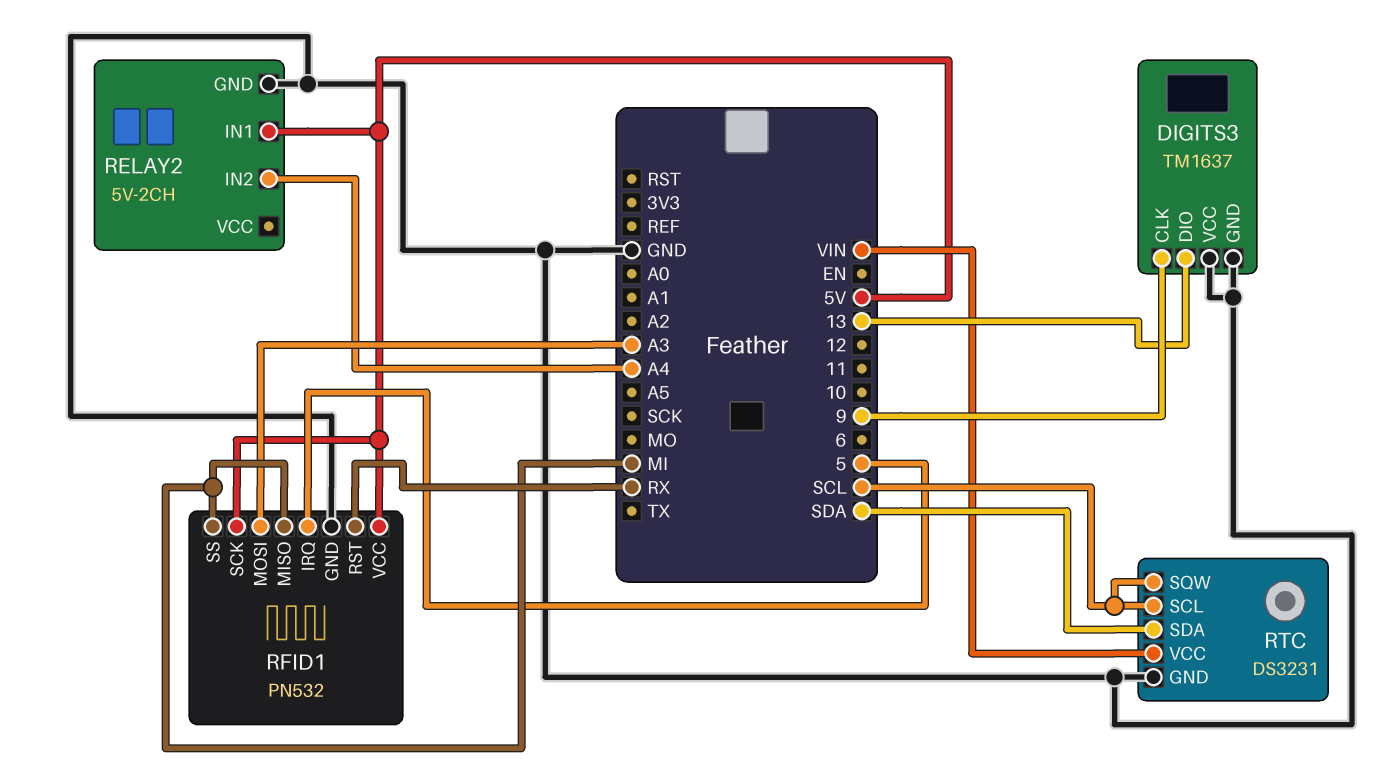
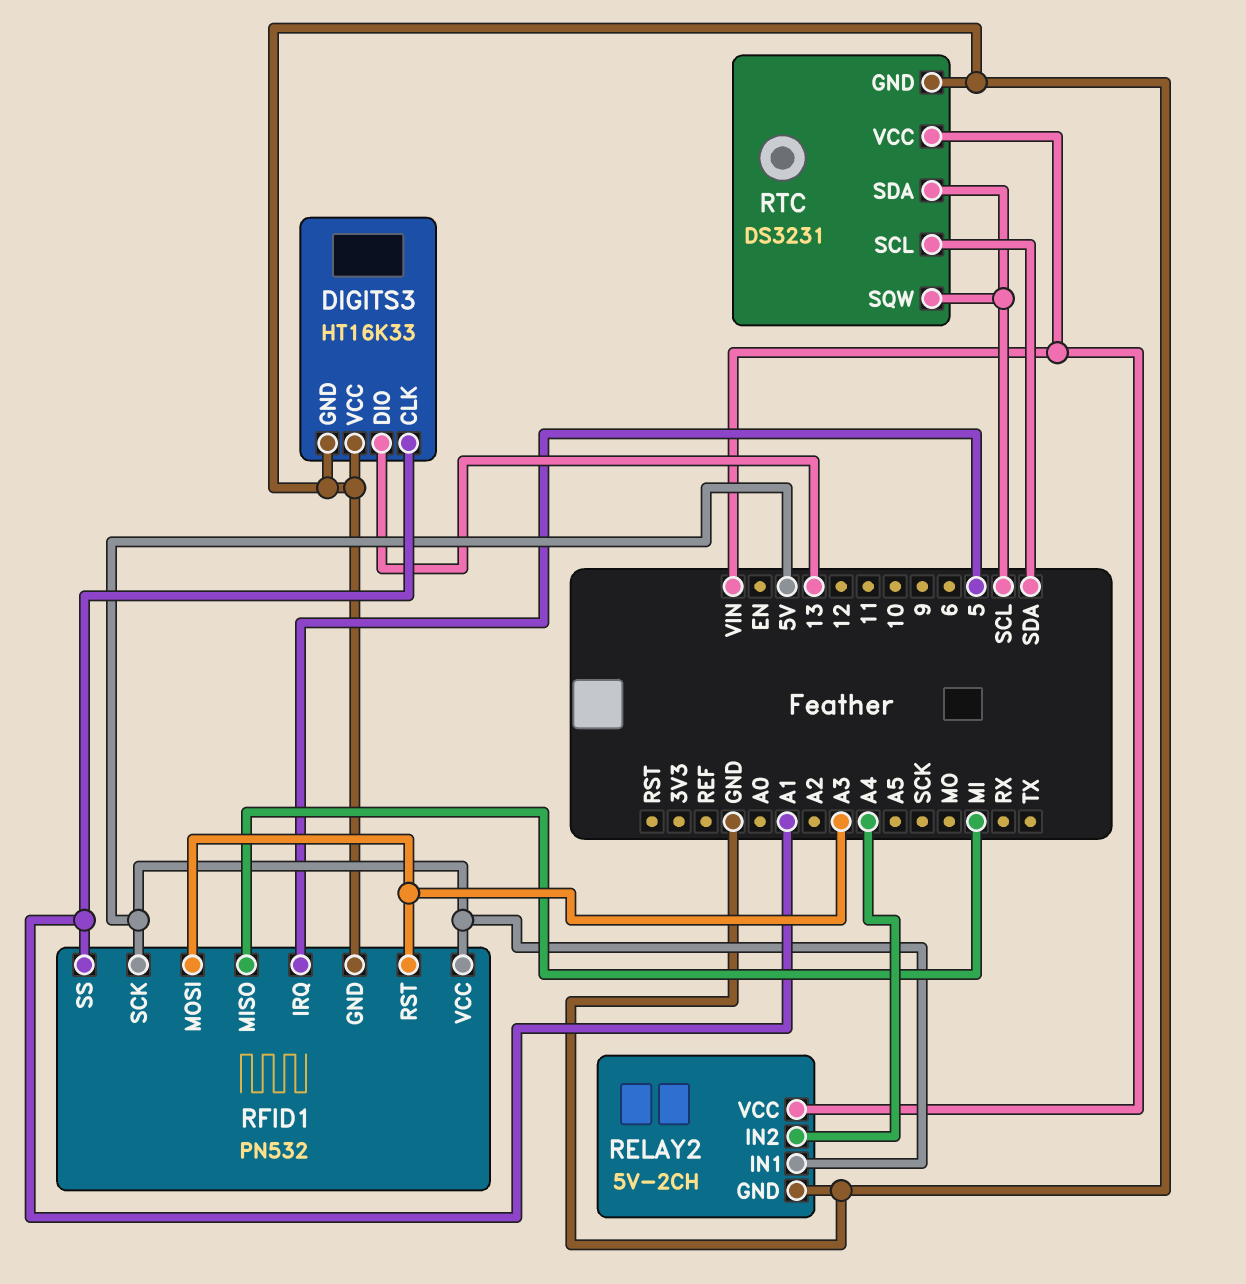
DIGITS3: TM1637 -> HT16K33
DIGITS3 pin CLK: 9 -> A1
RELAY2 pin VCC: none -> VIN
RFID1 pin RST: RX -> A3
RFID1 pin SS: MI -> A1
RTC pin SCL: SCL -> SDA
RTC pin SDA: SDA -> SCL

